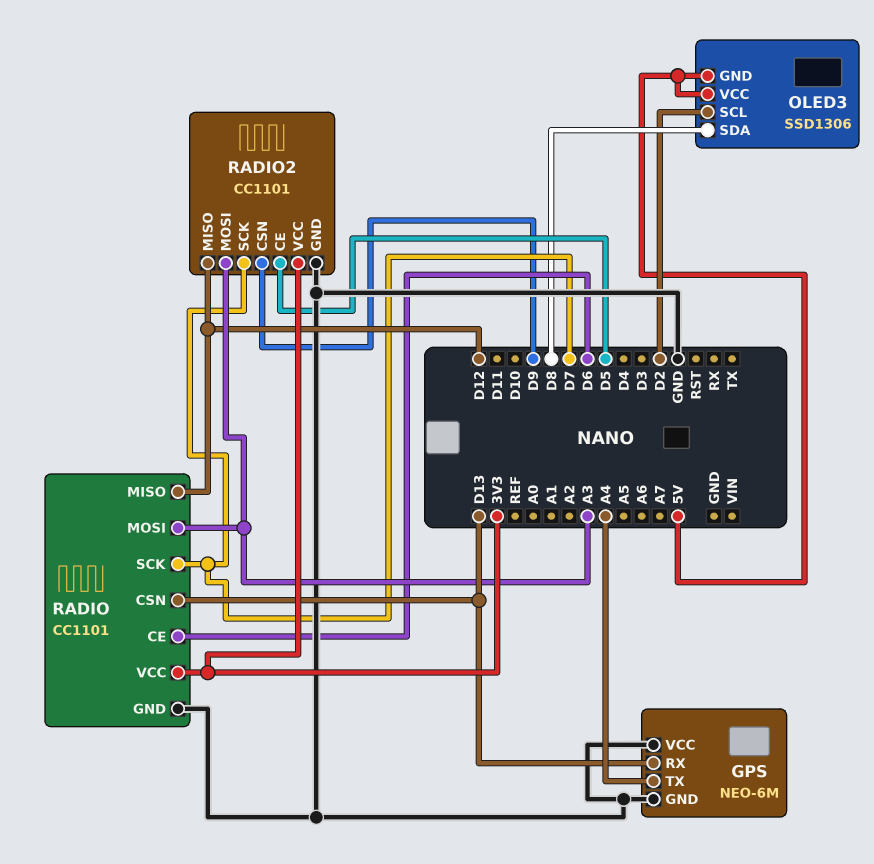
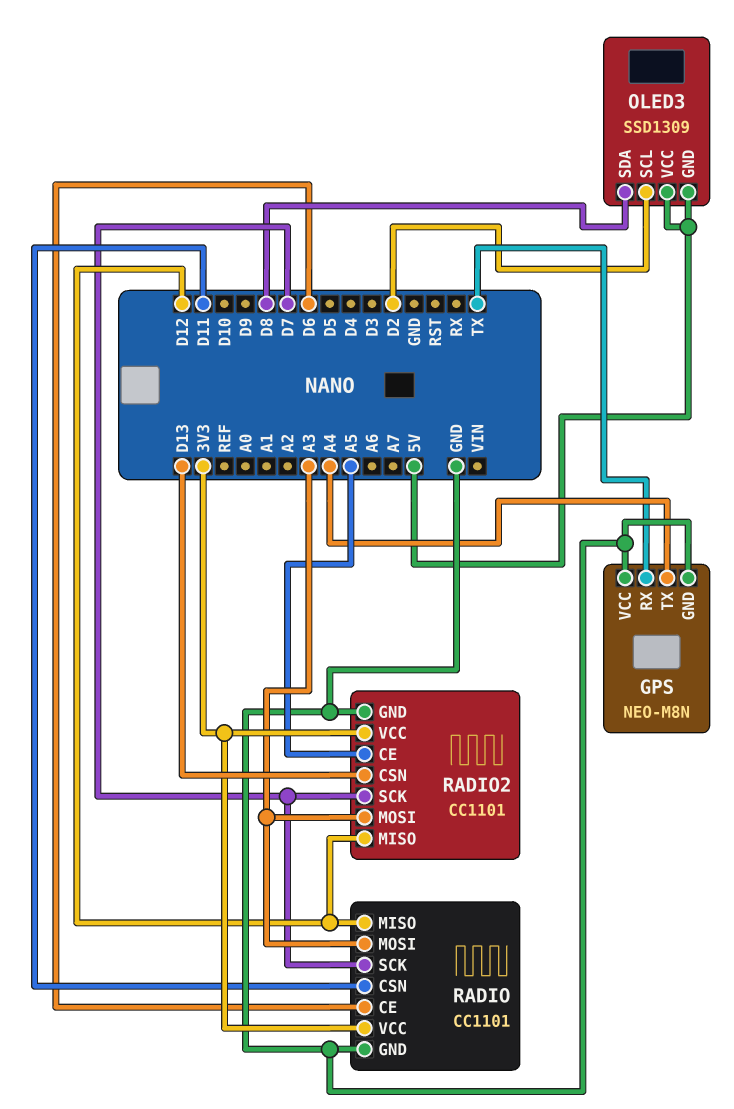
GPS: NEO-6M -> NEO-M8N
GPS pin RX: D13 -> TX
OLED3: SSD1306 -> SSD1309
RADIO pin CSN: D13 -> D11
RADIO2 pin CE: D5 -> A5
RADIO2 pin CSN: D9 -> D13

